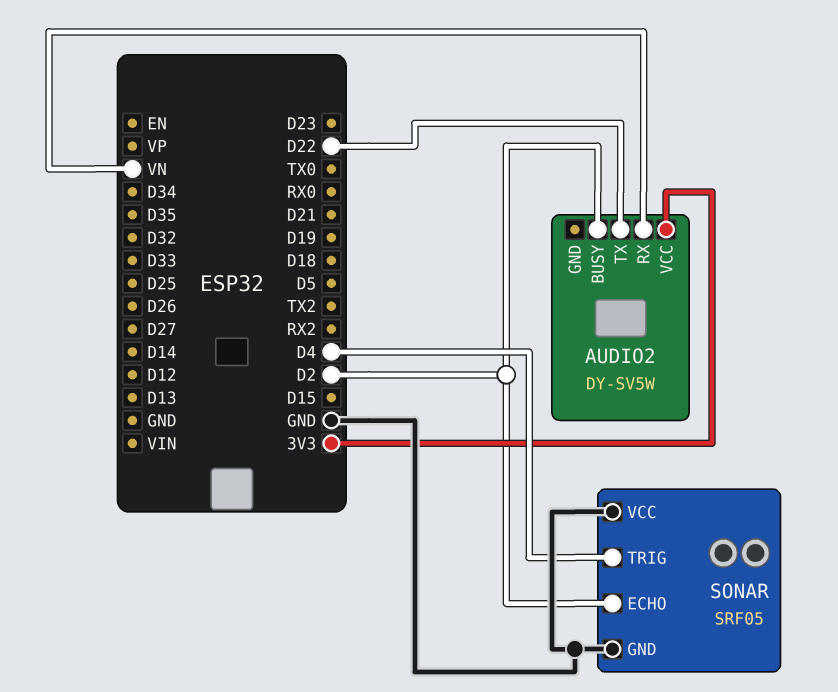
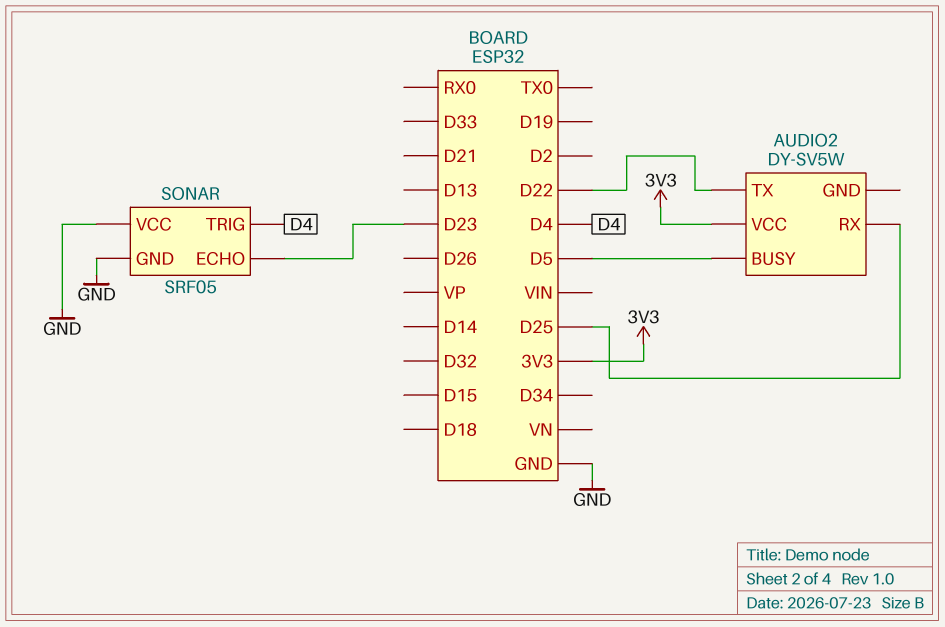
AUDIO2 pin BUSY: D2 -> D5
AUDIO2 pin RX: VN -> D25
SONAR pin ECHO: D2 -> D23

